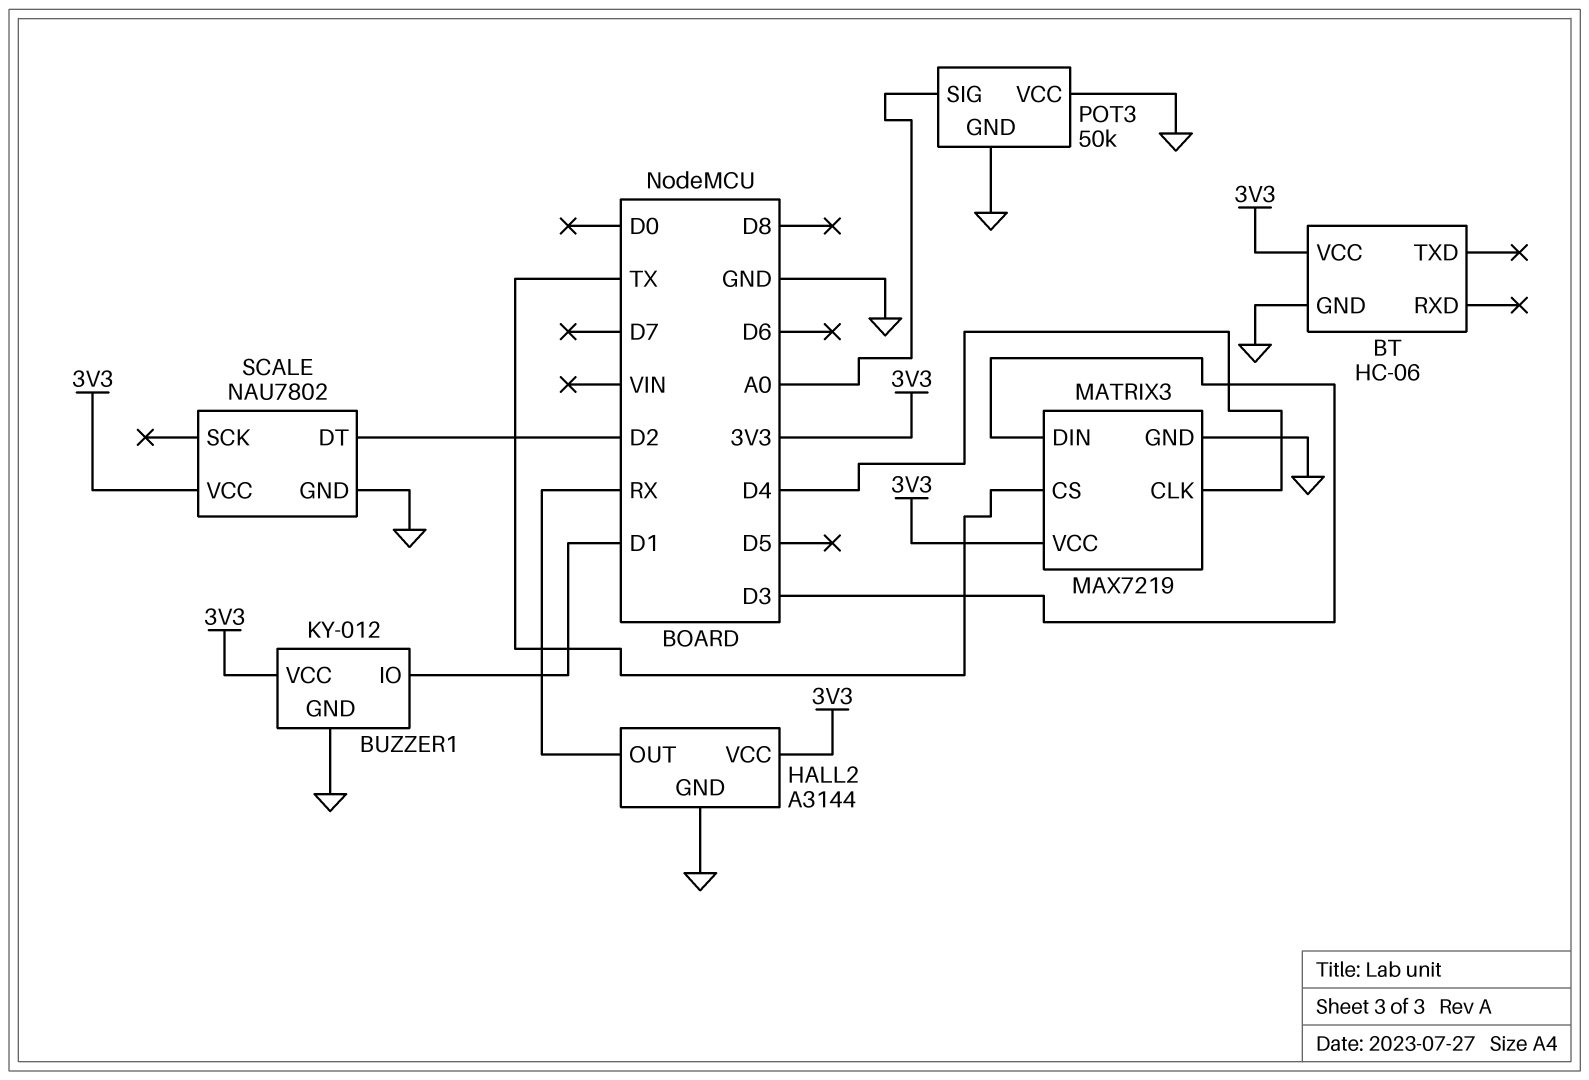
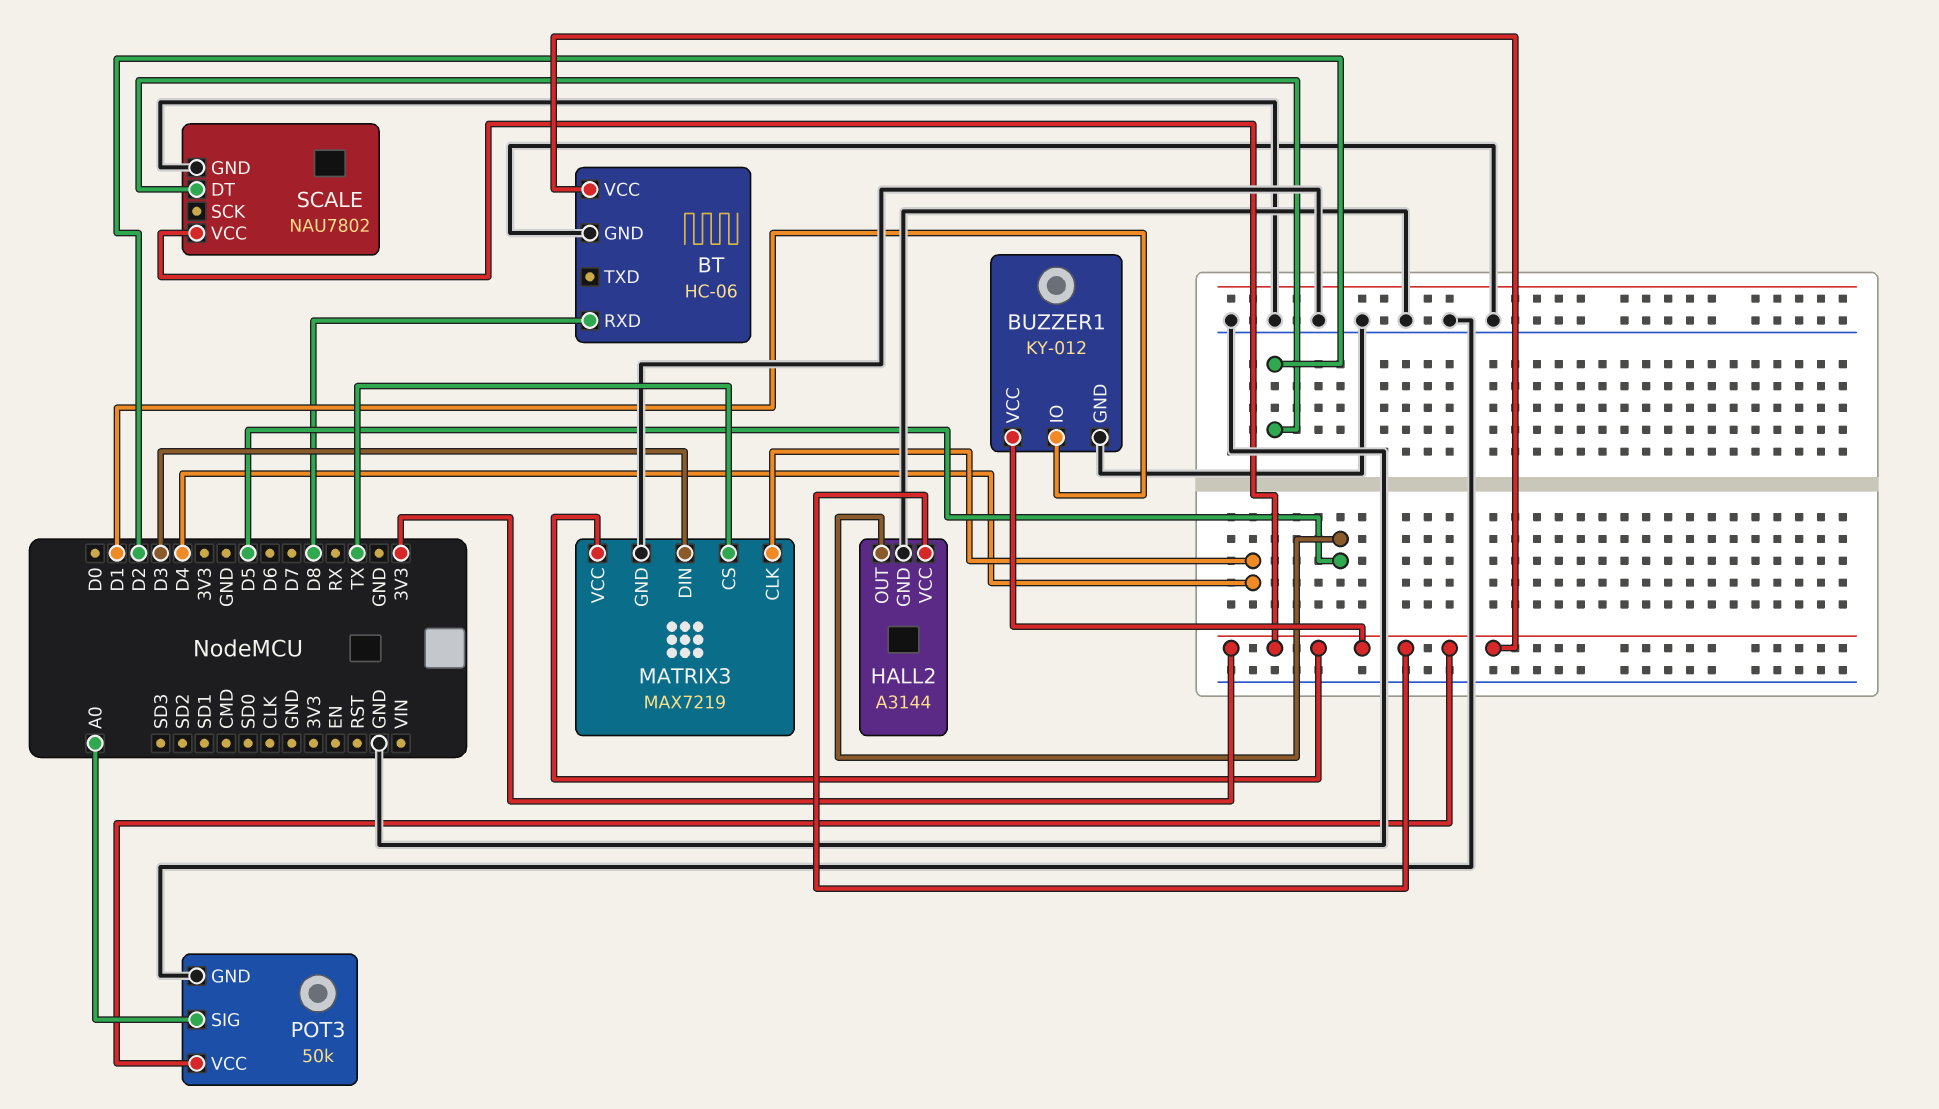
BT pin RXD: none -> D8
HALL2 pin OUT: RX -> D5
POT3 pin VCC: GND -> 3V3

